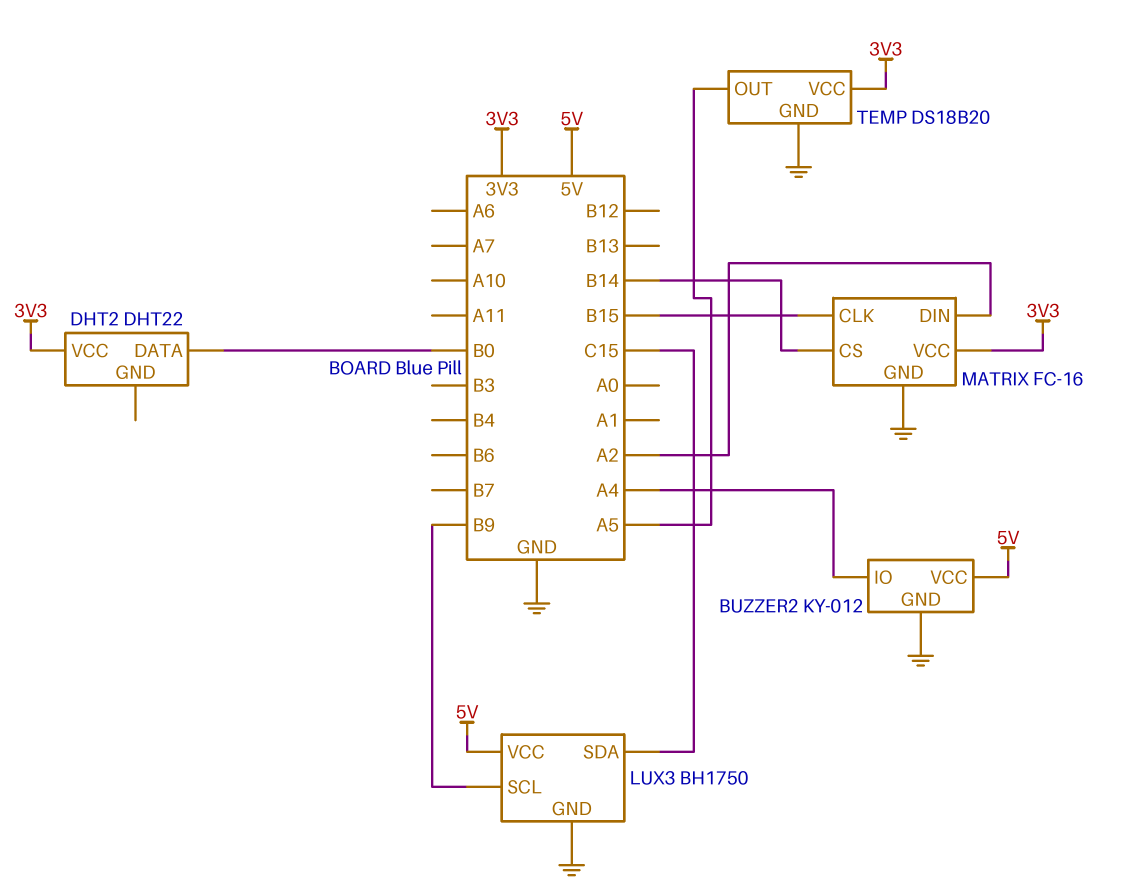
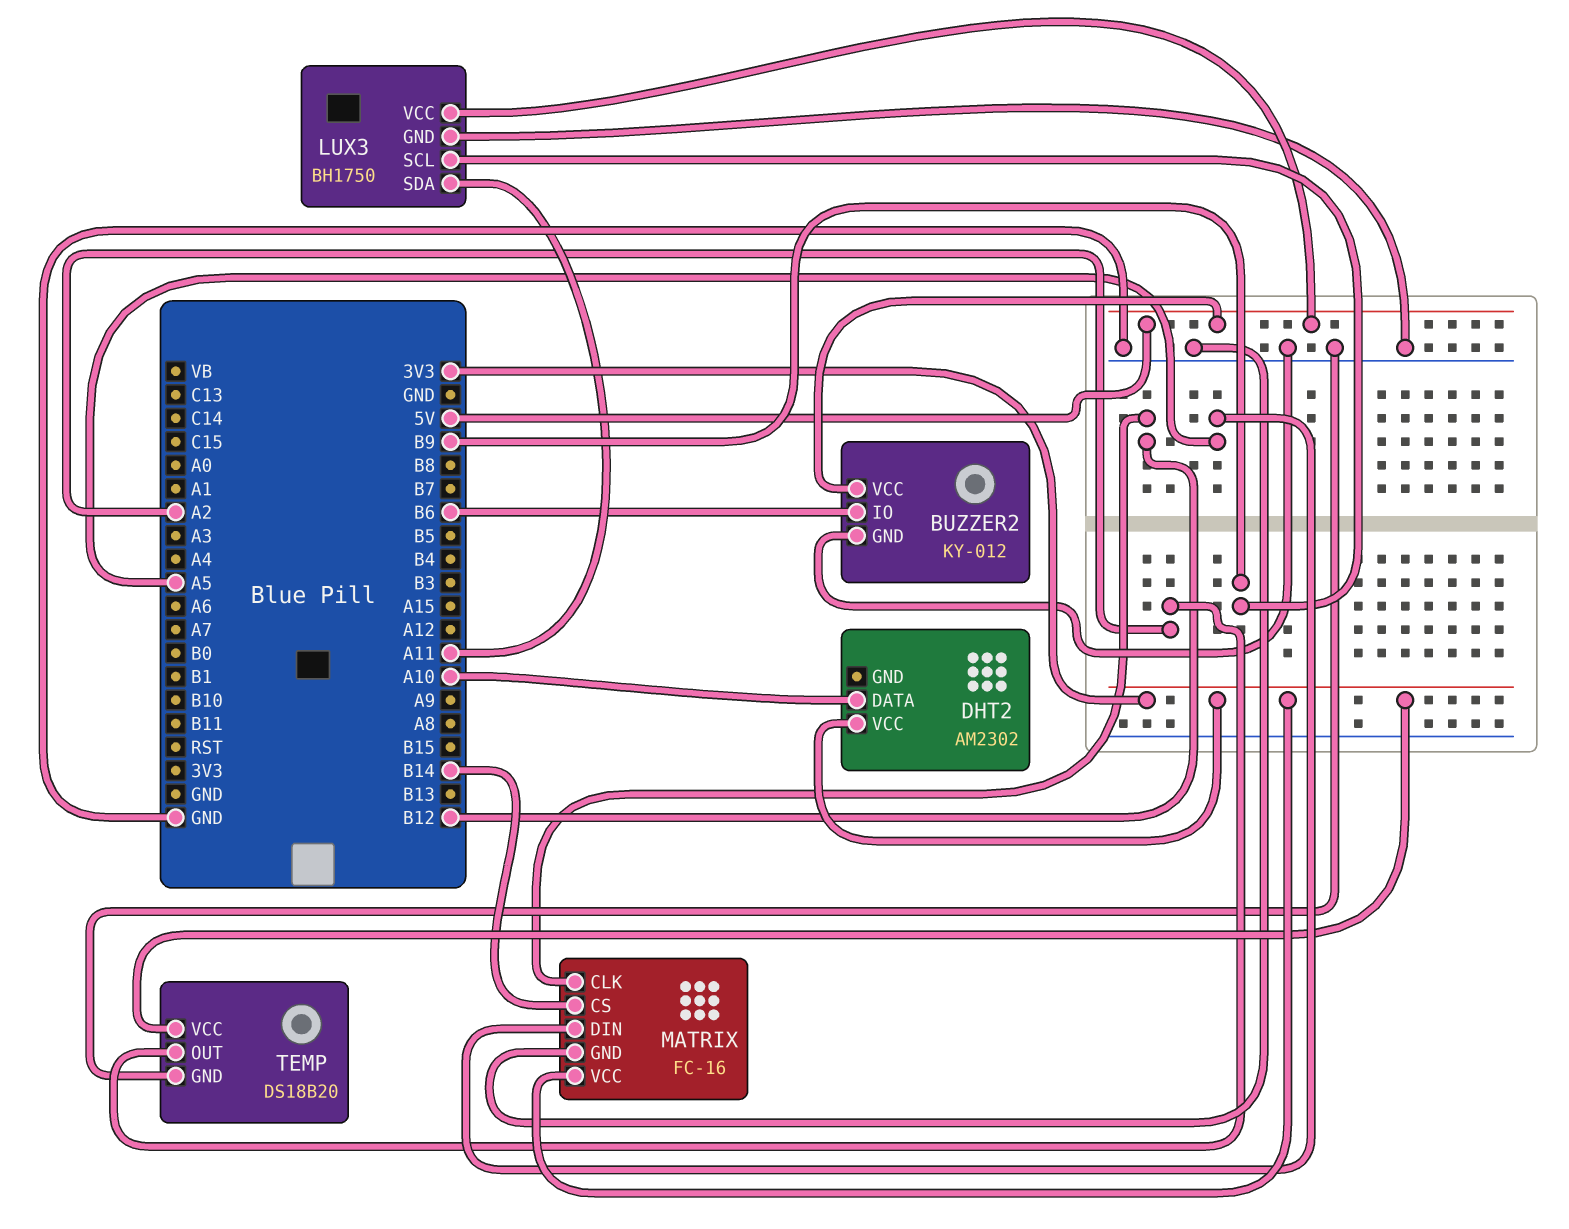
BUZZER2 pin IO: A4 -> B6
DHT2: DHT22 -> AM2302
DHT2 pin DATA: B0 -> A10
LUX3 pin SDA: C15 -> A11
MATRIX pin CLK: B15 -> B12
MATRIX pin DIN: A2 -> A5
TEMP pin OUT: A5 -> A2

